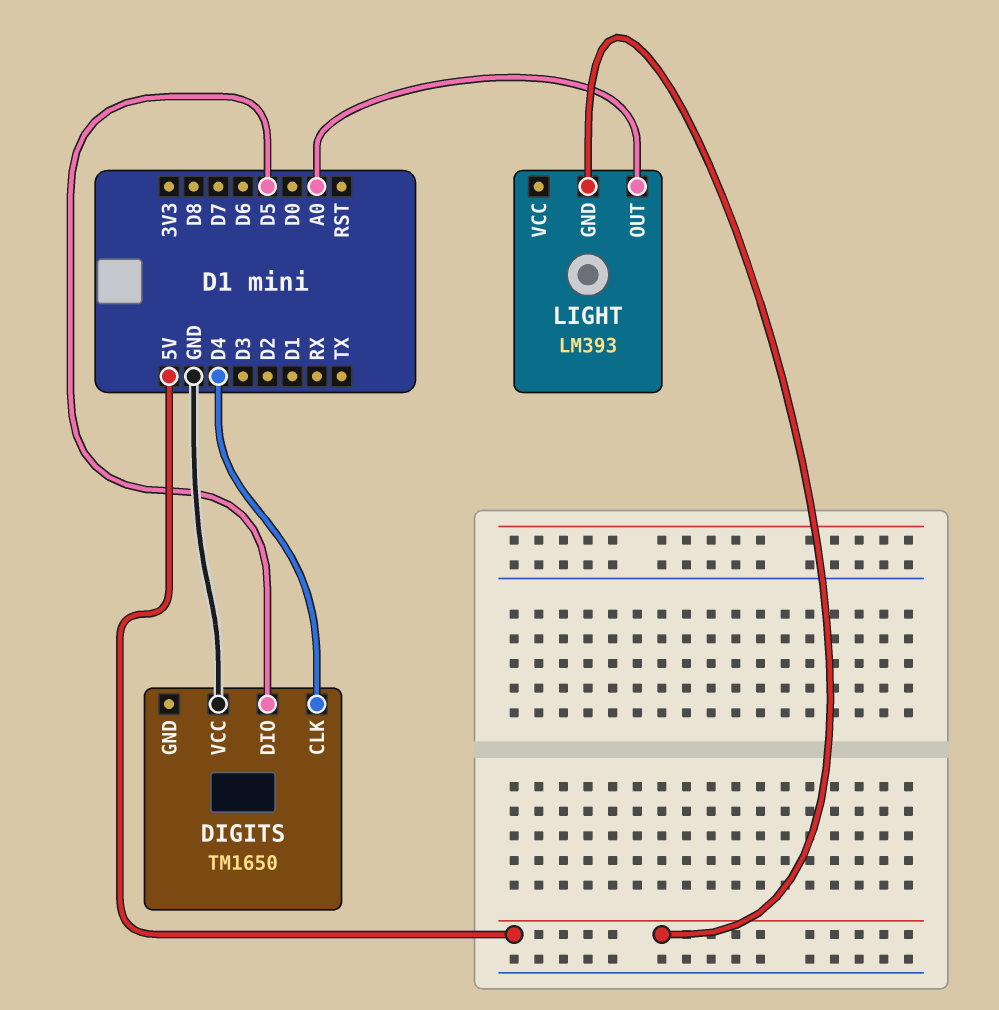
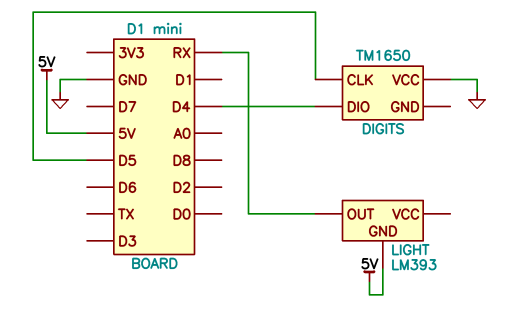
DIGITS pin CLK: D4 -> D5
DIGITS pin DIO: D5 -> D4
LIGHT pin OUT: A0 -> RX

